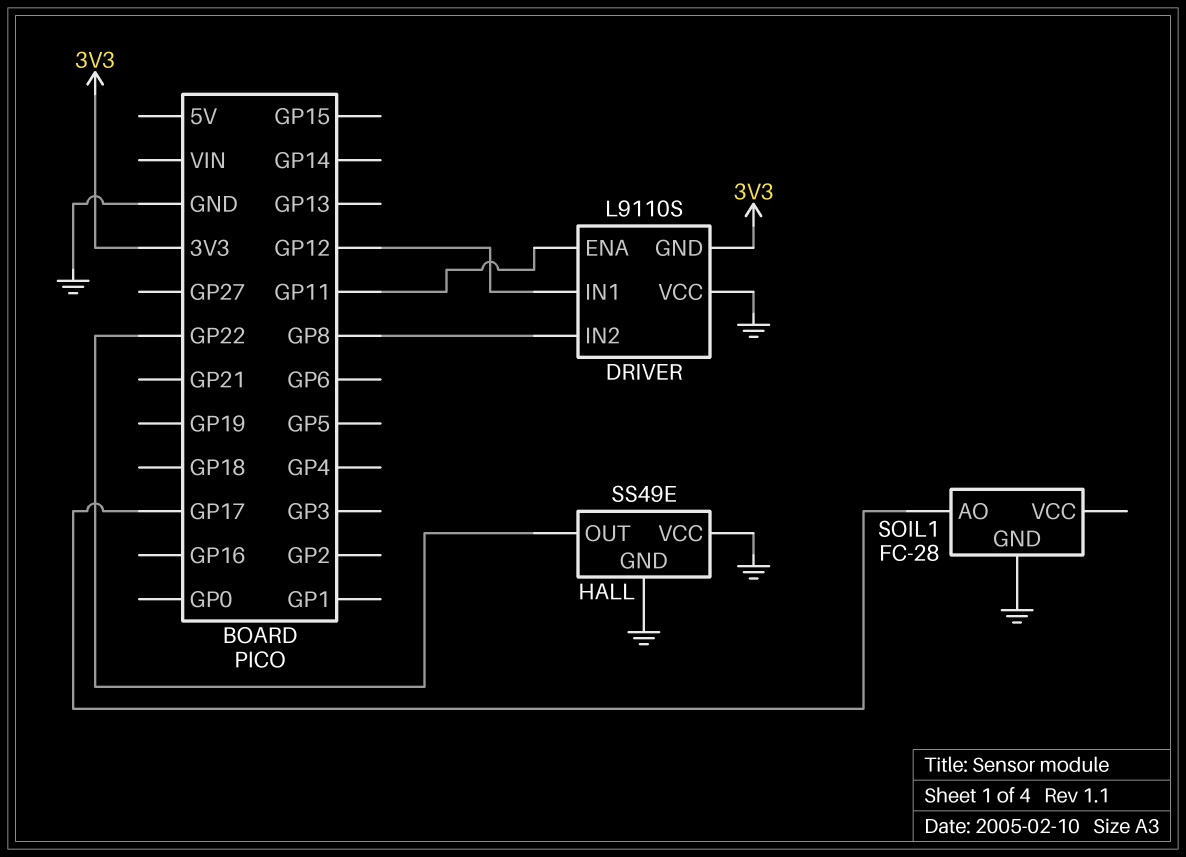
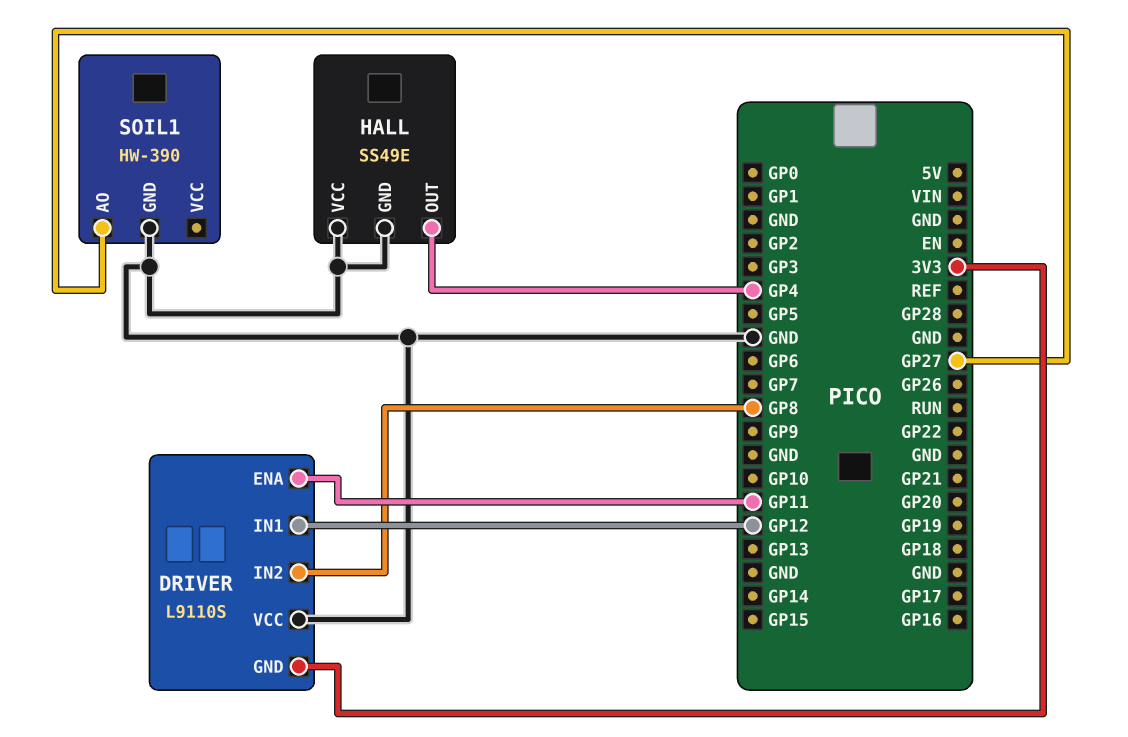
HALL pin OUT: GP22 -> GP4
SOIL1: FC-28 -> HW-390
SOIL1 pin AO: GP17 -> GP27

